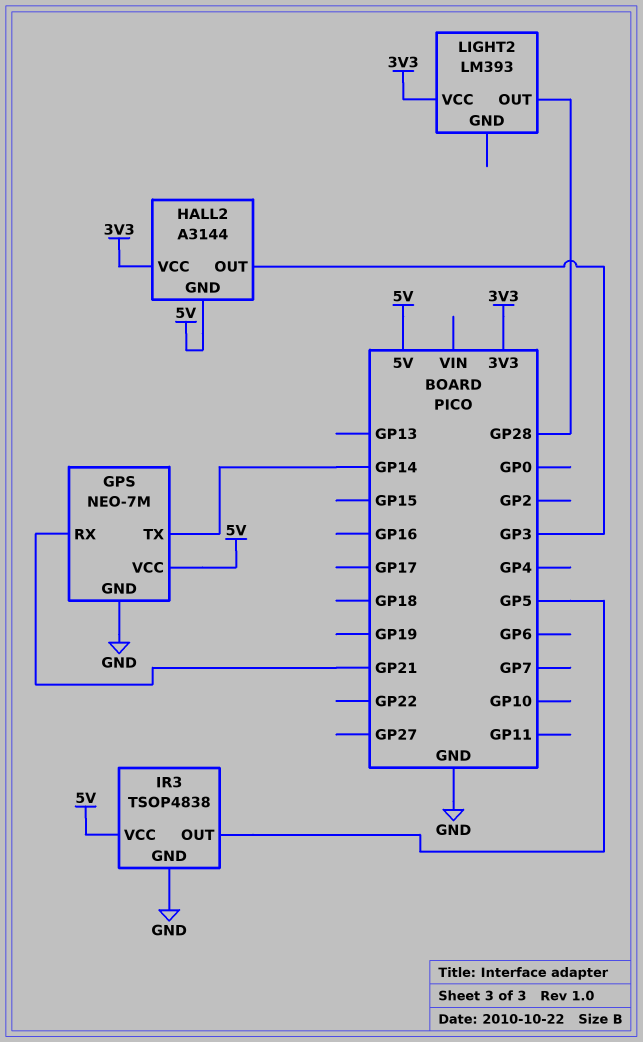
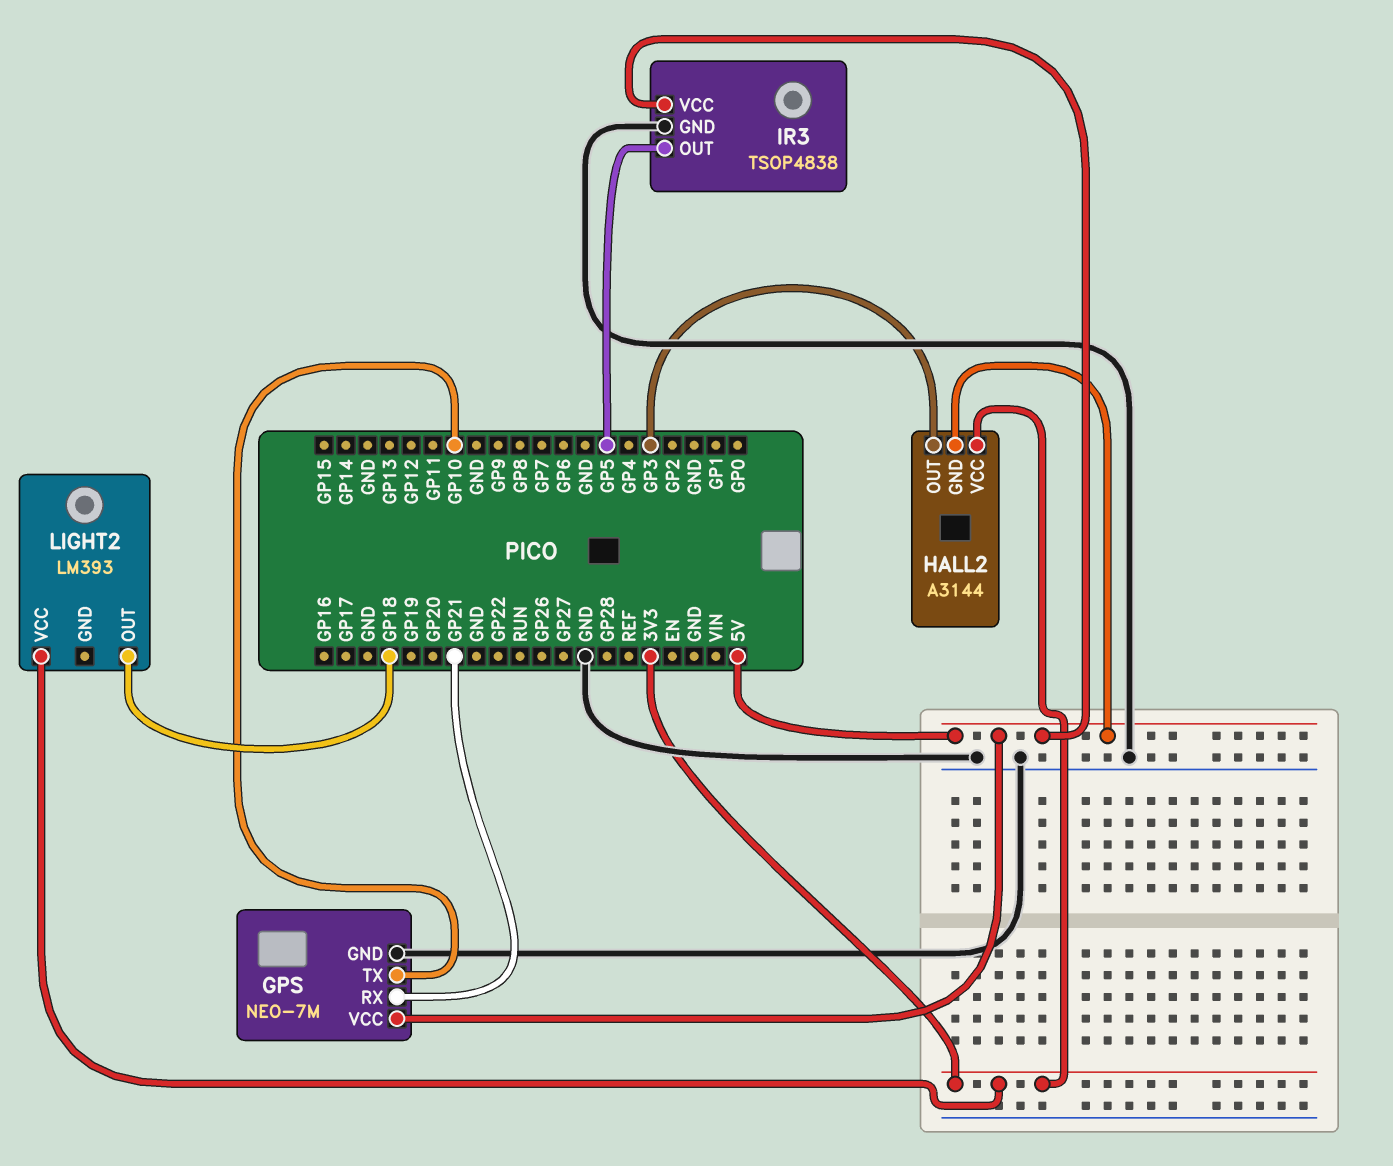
GPS pin TX: GP14 -> GP10
LIGHT2 pin OUT: GP28 -> GP18

